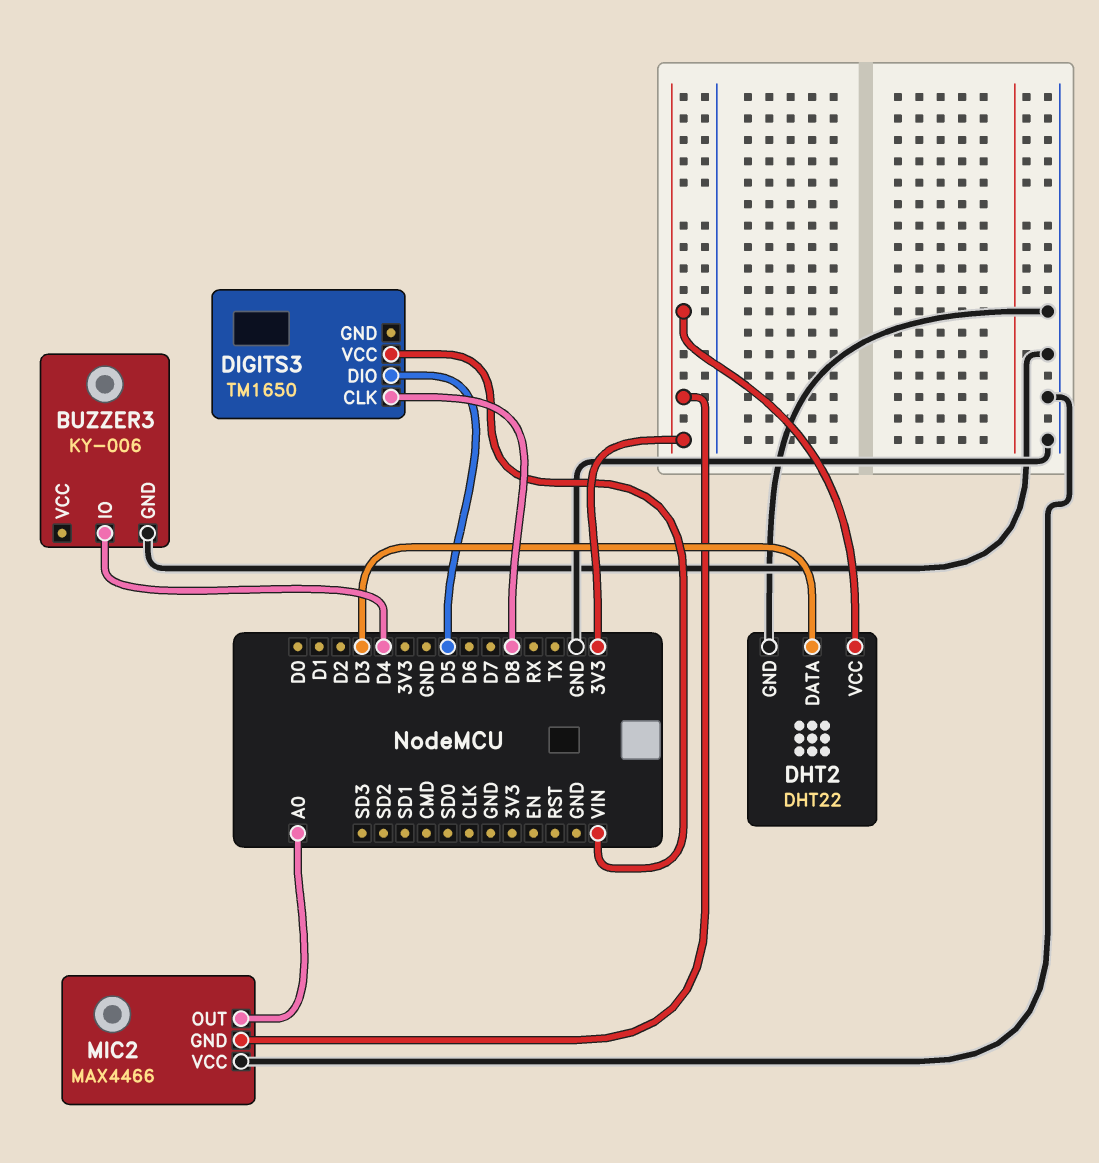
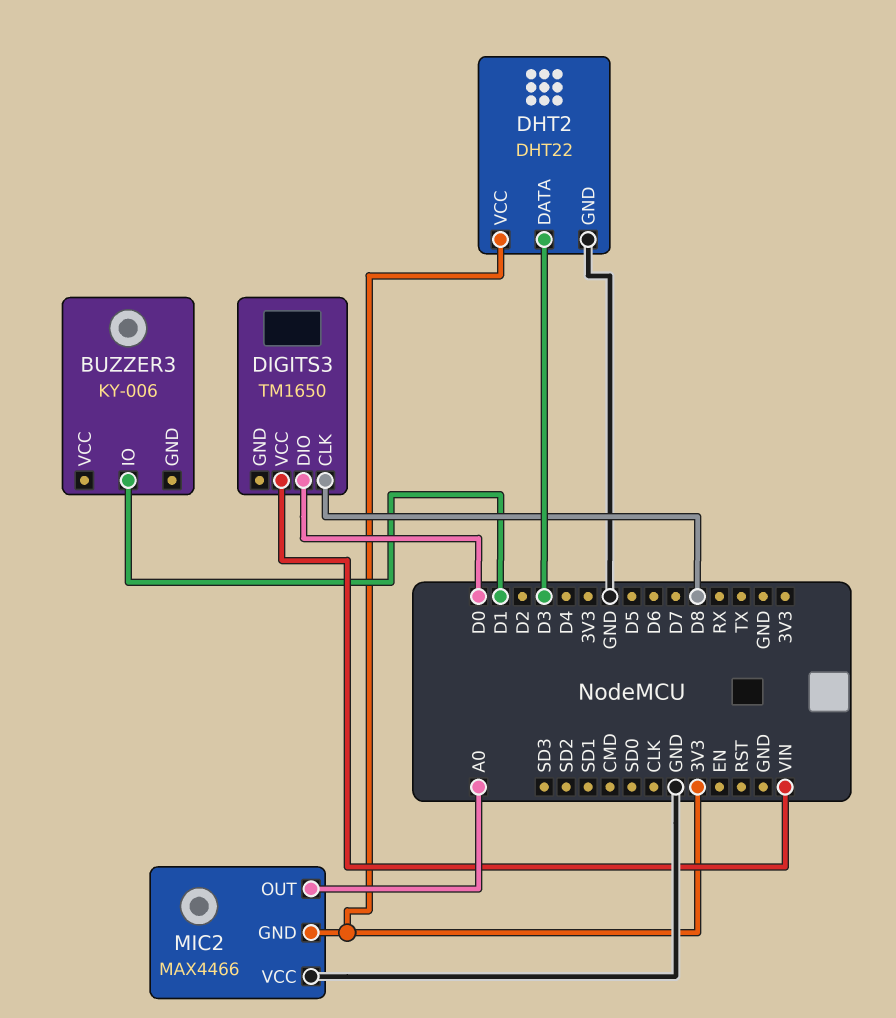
BUZZER3 pin GND: GND -> none
BUZZER3 pin IO: D4 -> D1
DIGITS3 pin DIO: D5 -> D0

